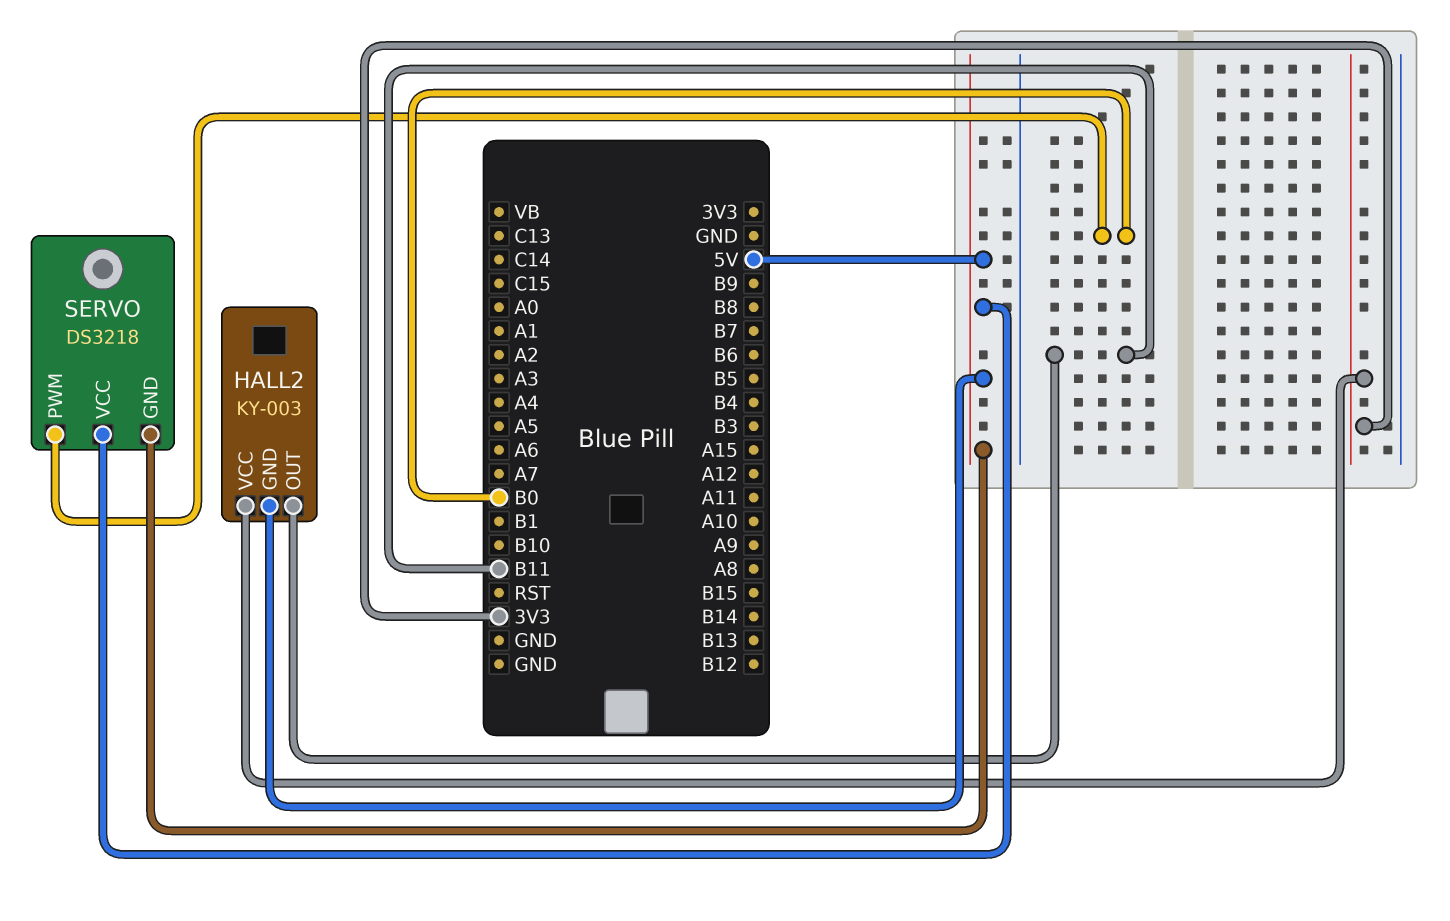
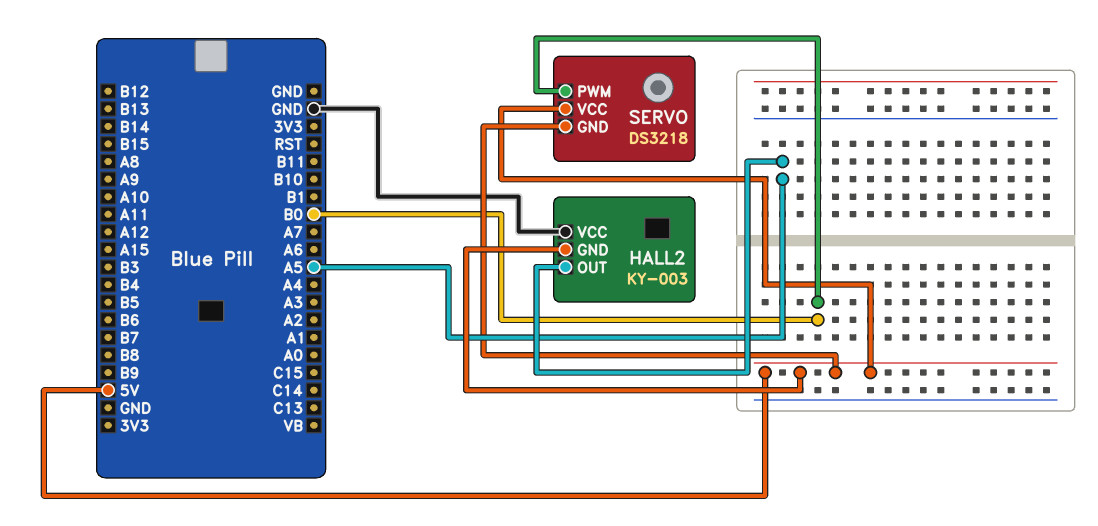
HALL2 pin OUT: B11 -> A5
HALL2 pin VCC: 3V3 -> GND

